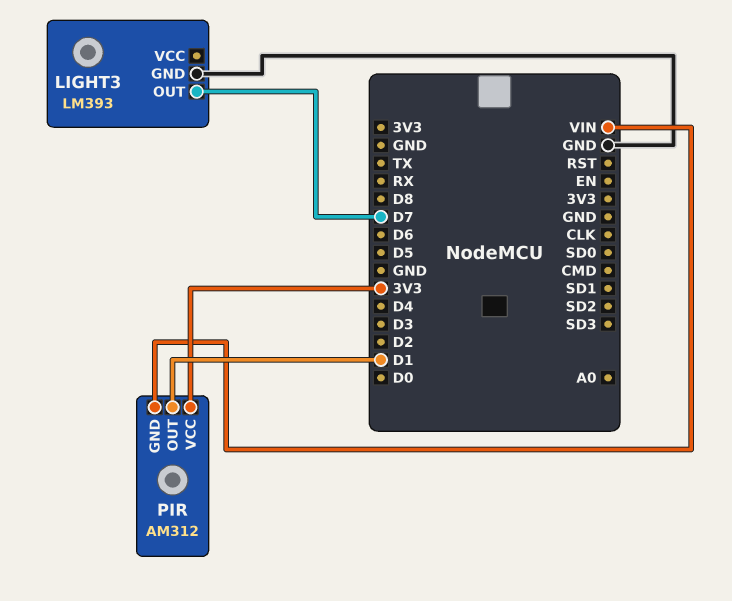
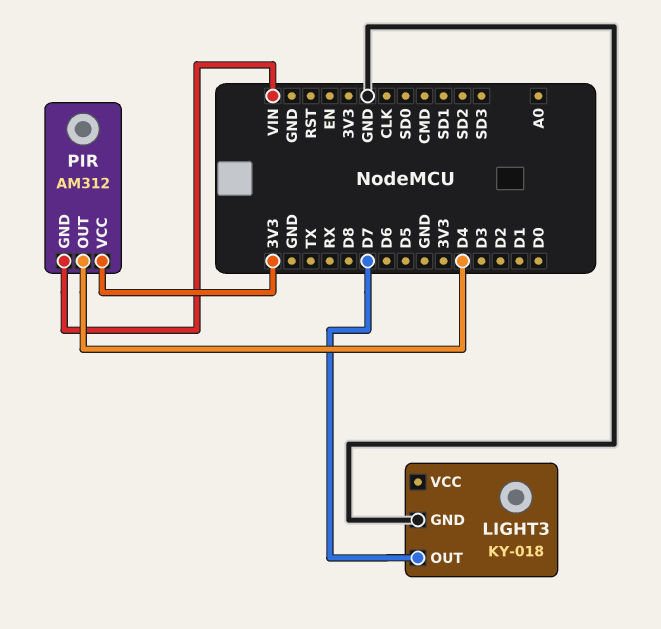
LIGHT3: LM393 -> KY-018
PIR pin OUT: D1 -> D4

